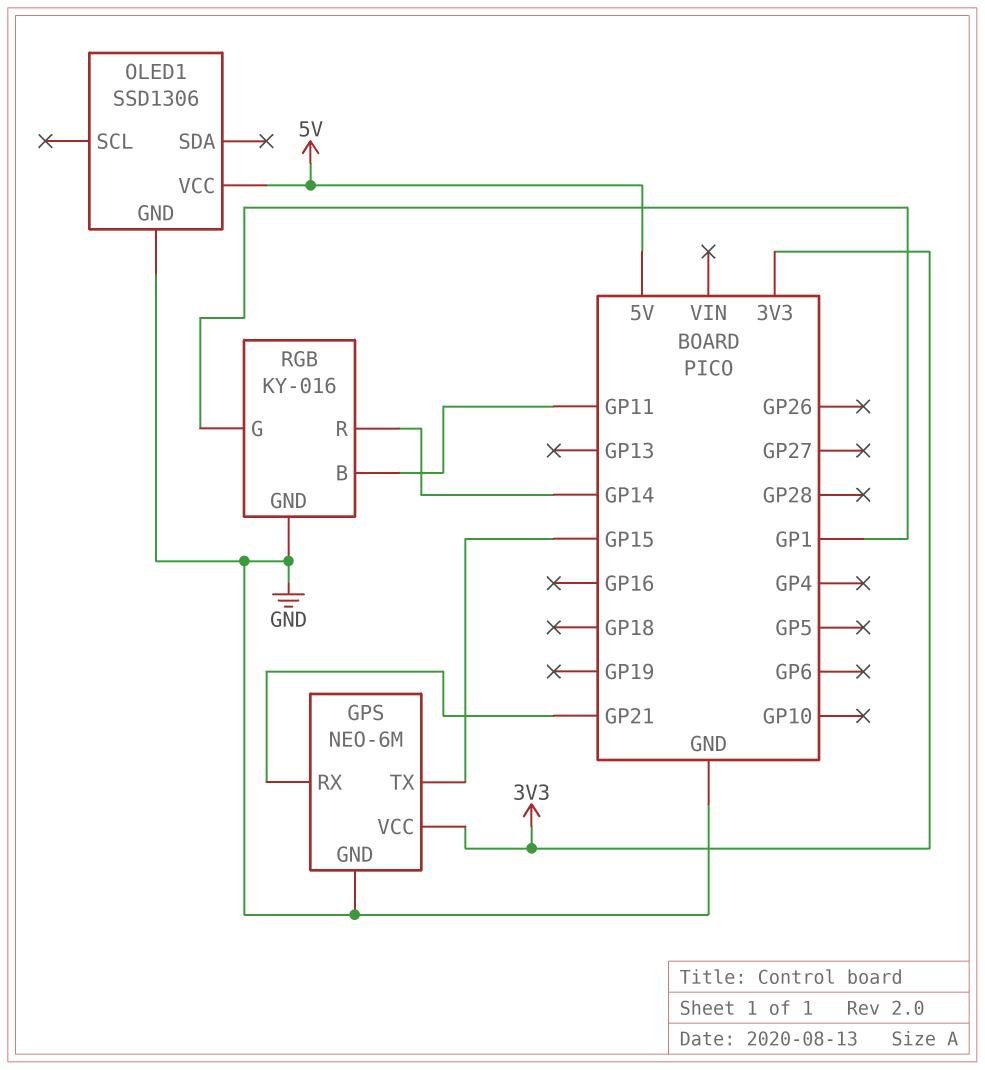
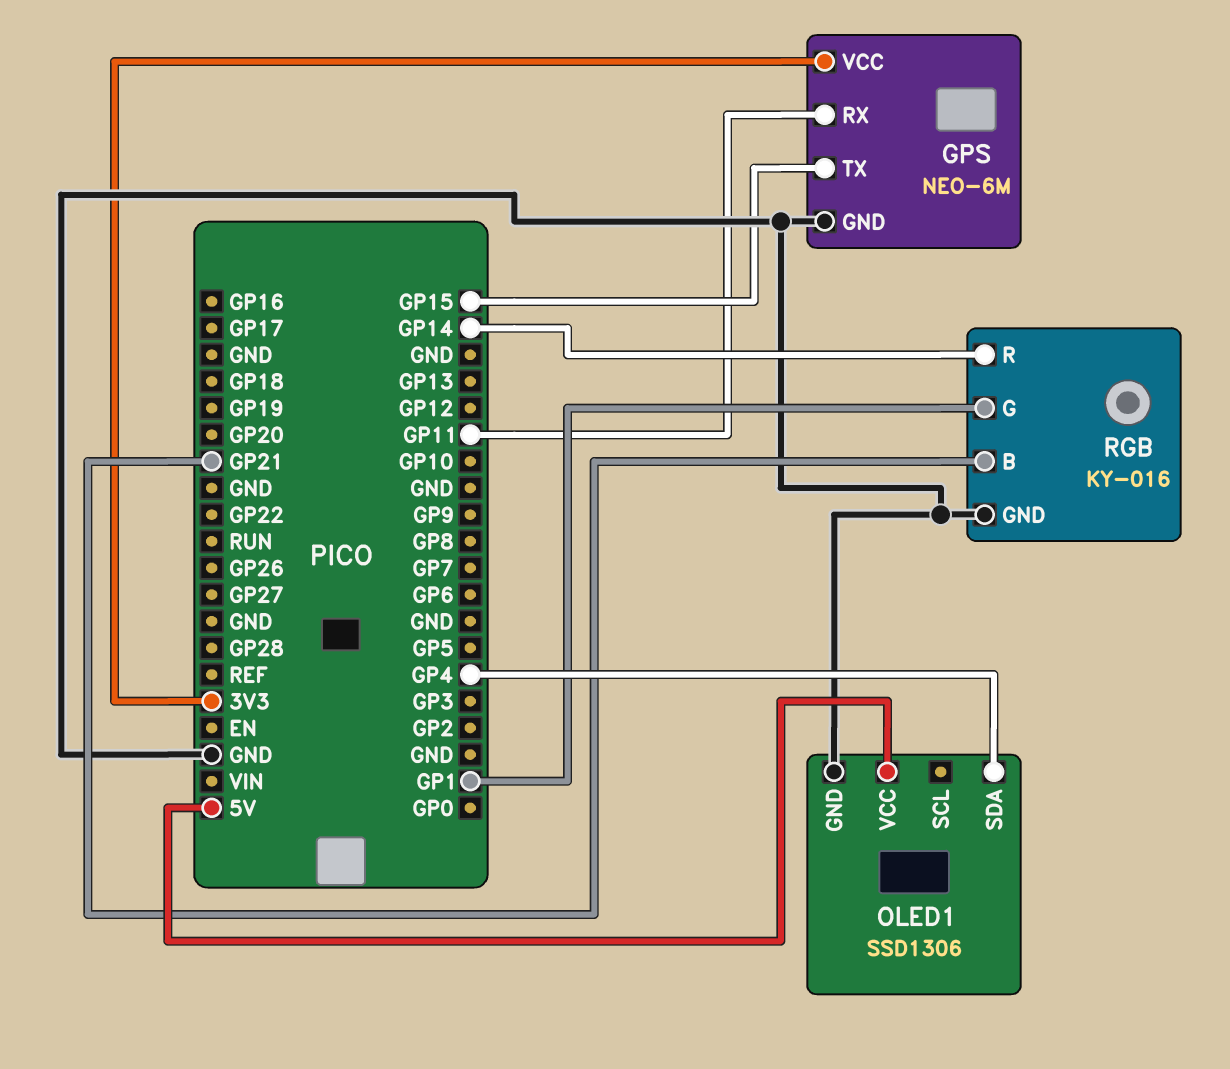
GPS pin RX: GP21 -> GP11
OLED1 pin SDA: none -> GP4
RGB pin B: GP11 -> GP21

